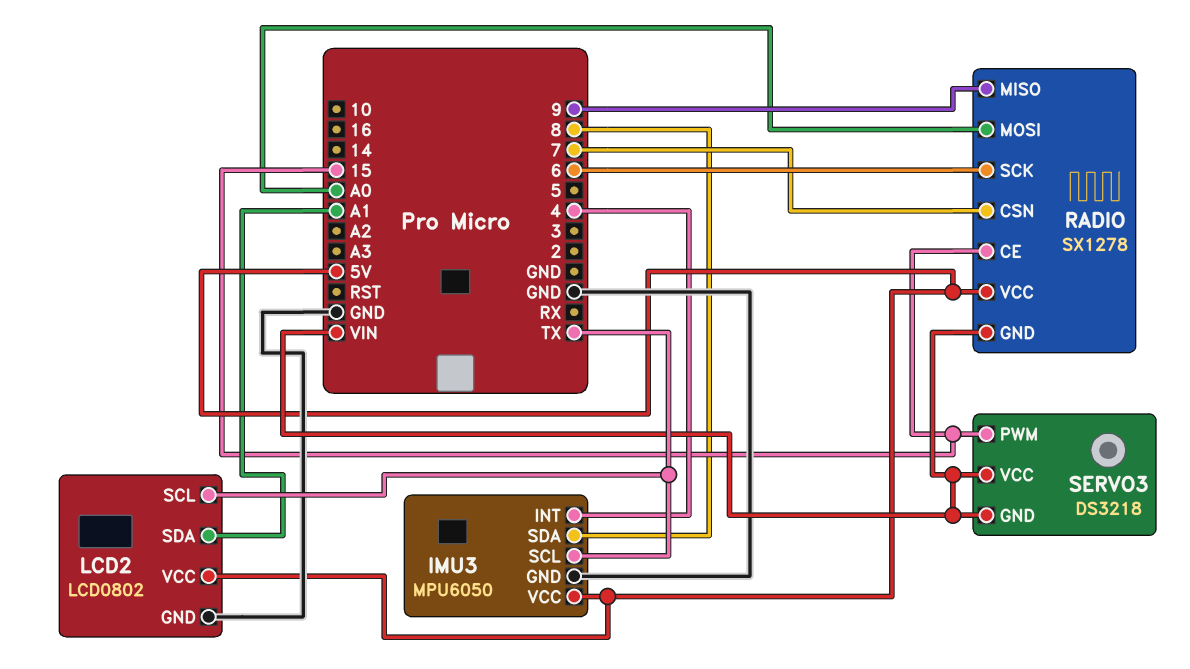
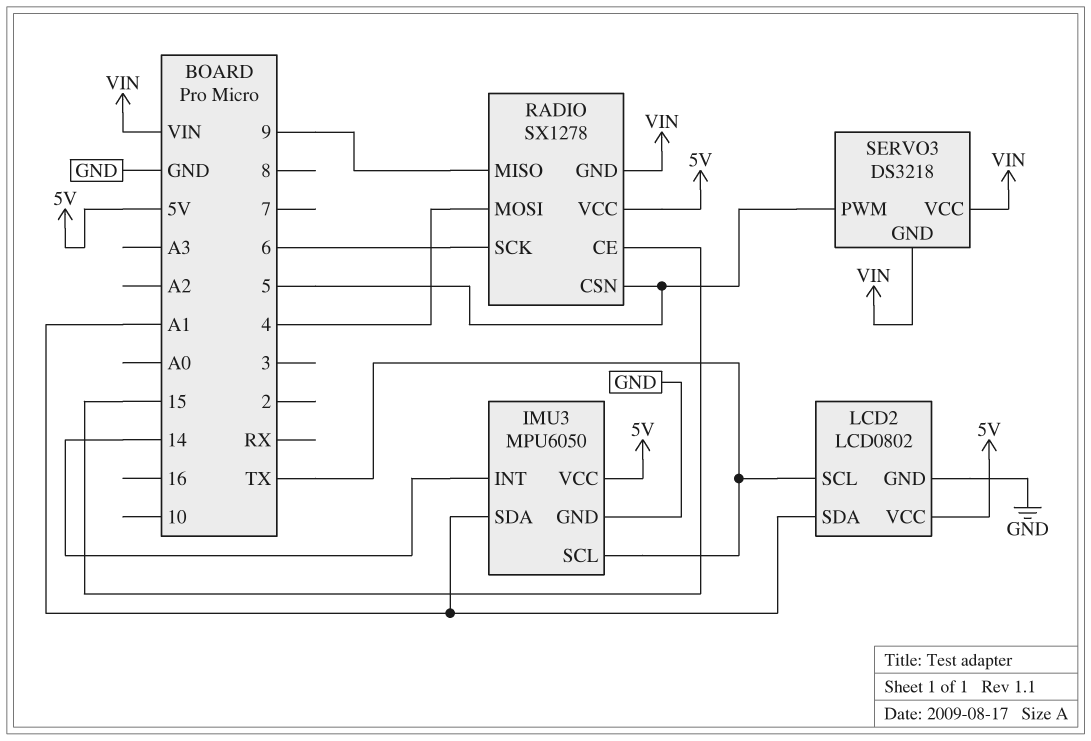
IMU3 pin INT: 4 -> 14
IMU3 pin SDA: 8 -> A1
RADIO pin CSN: 7 -> 5
RADIO pin MOSI: A0 -> 4
SERVO3 pin PWM: 15 -> 5

